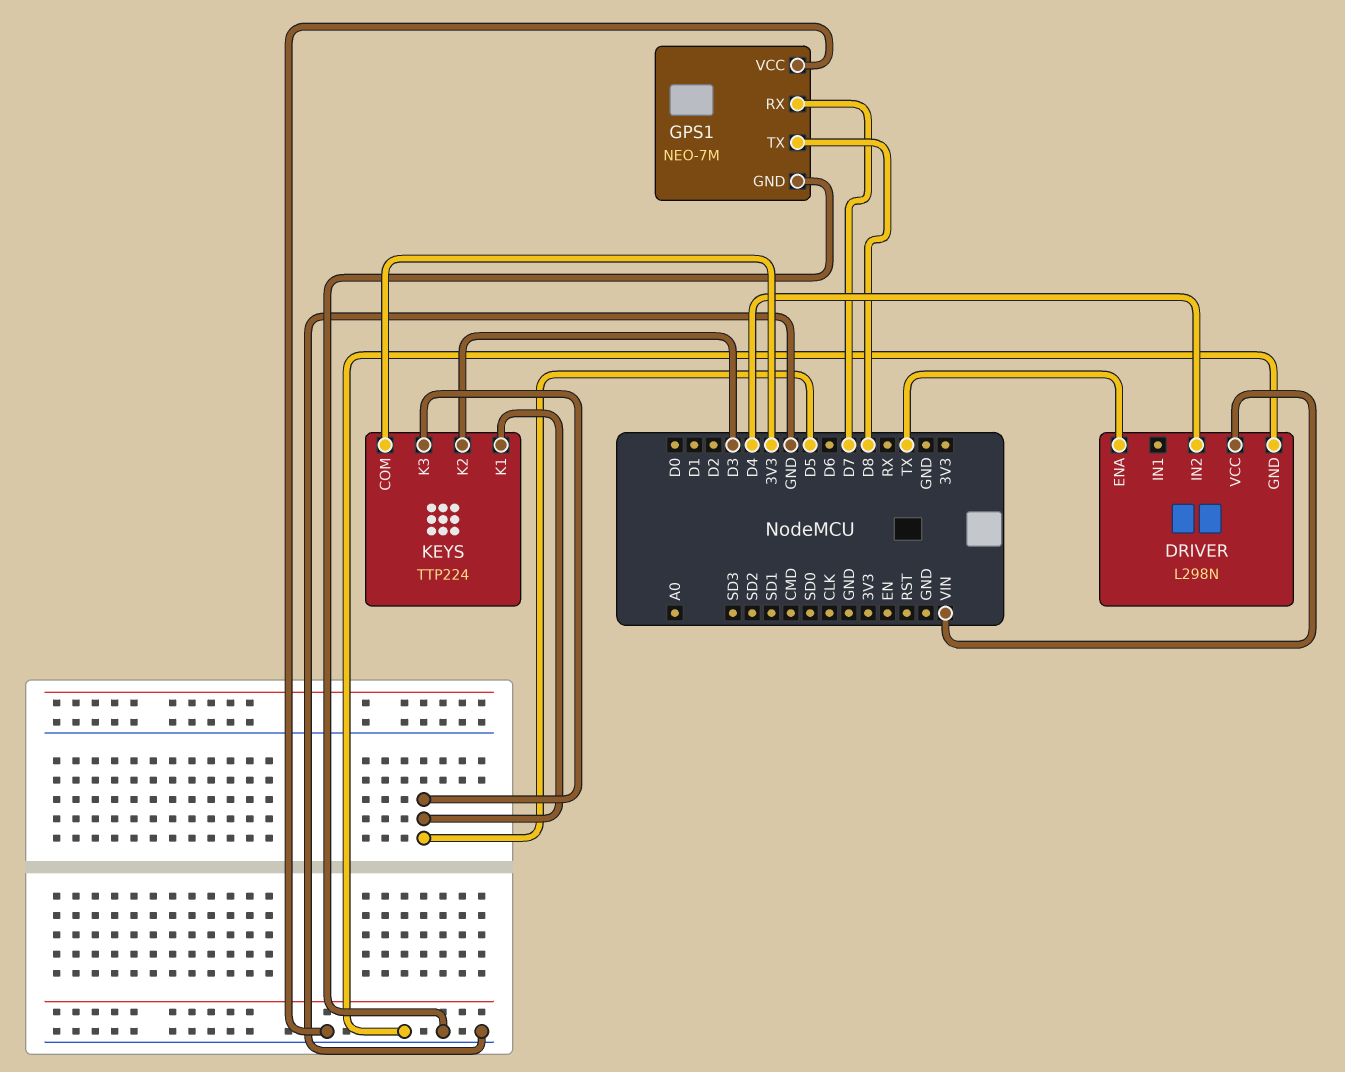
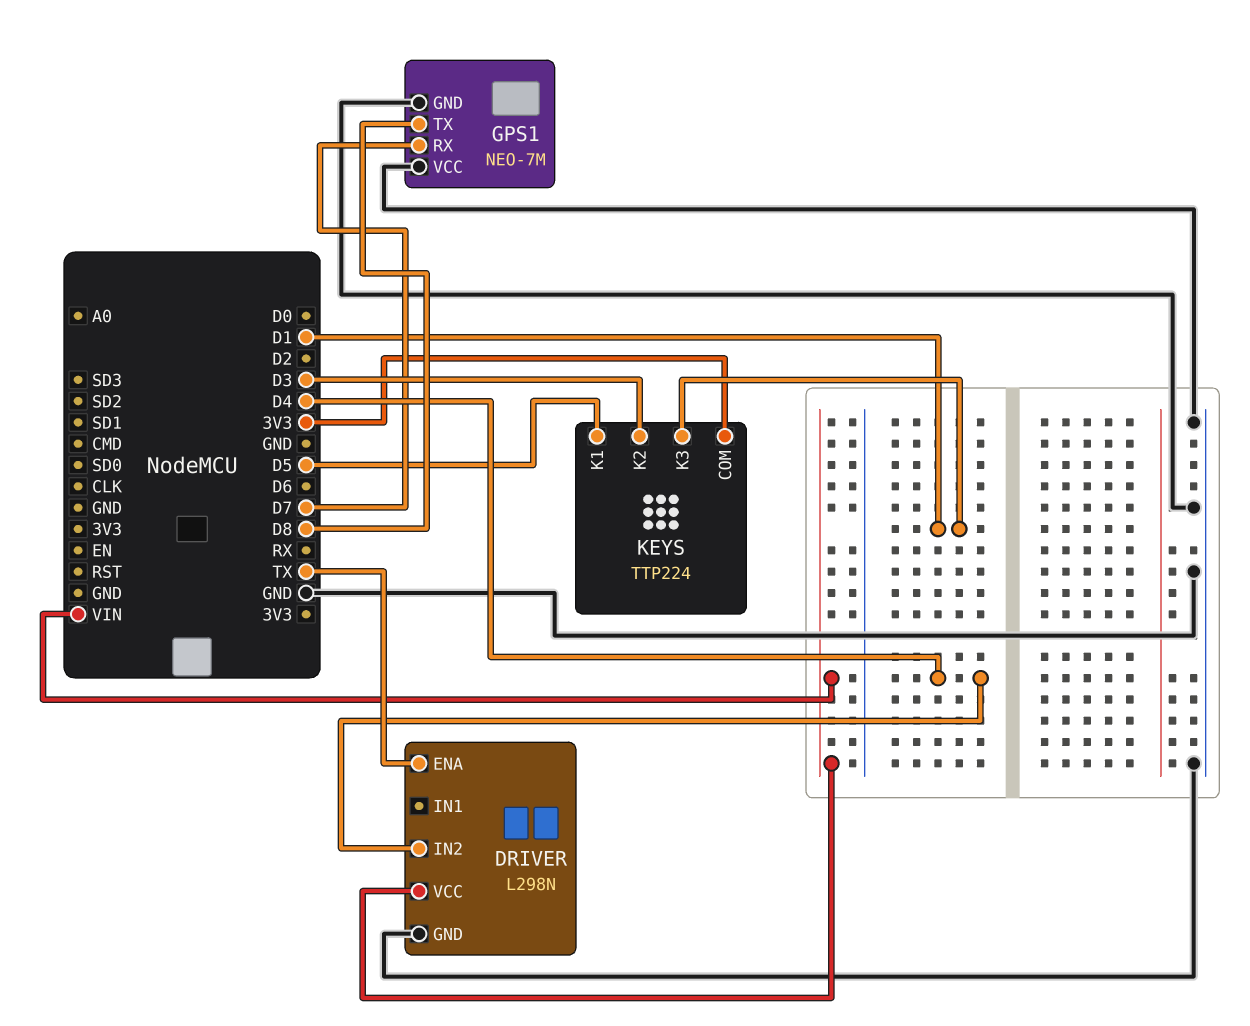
KEYS pin K3: D5 -> D1

